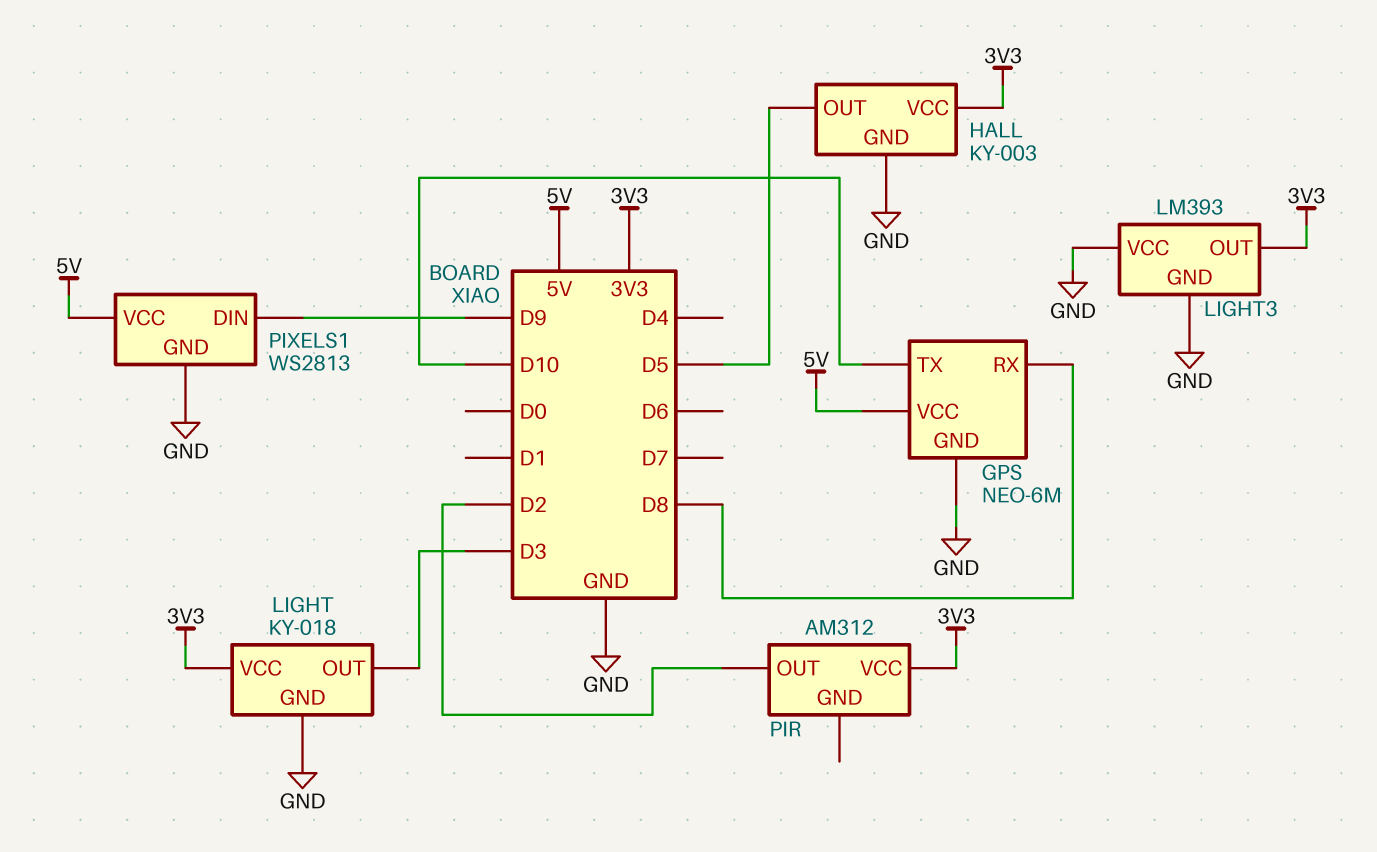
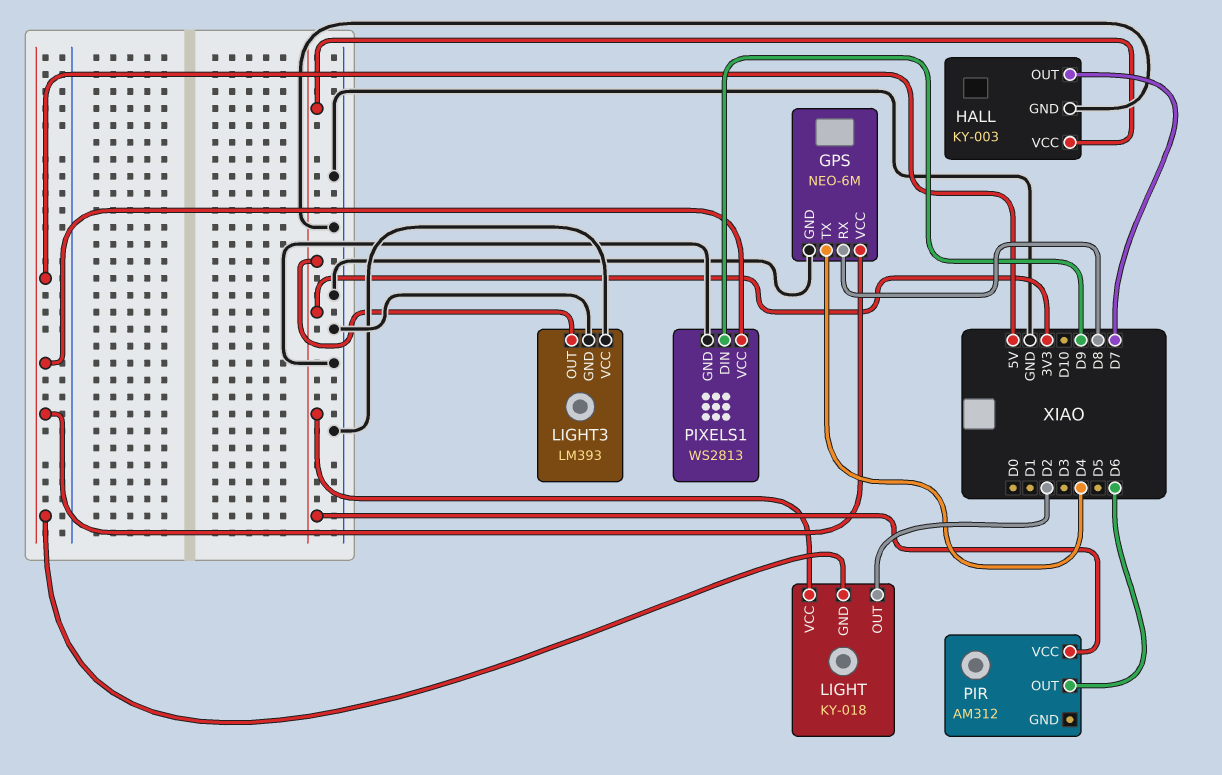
GPS pin TX: D10 -> D4
HALL pin OUT: D5 -> D7
LIGHT pin GND: GND -> 5V
LIGHT pin OUT: D3 -> D2
PIR pin OUT: D2 -> D6

